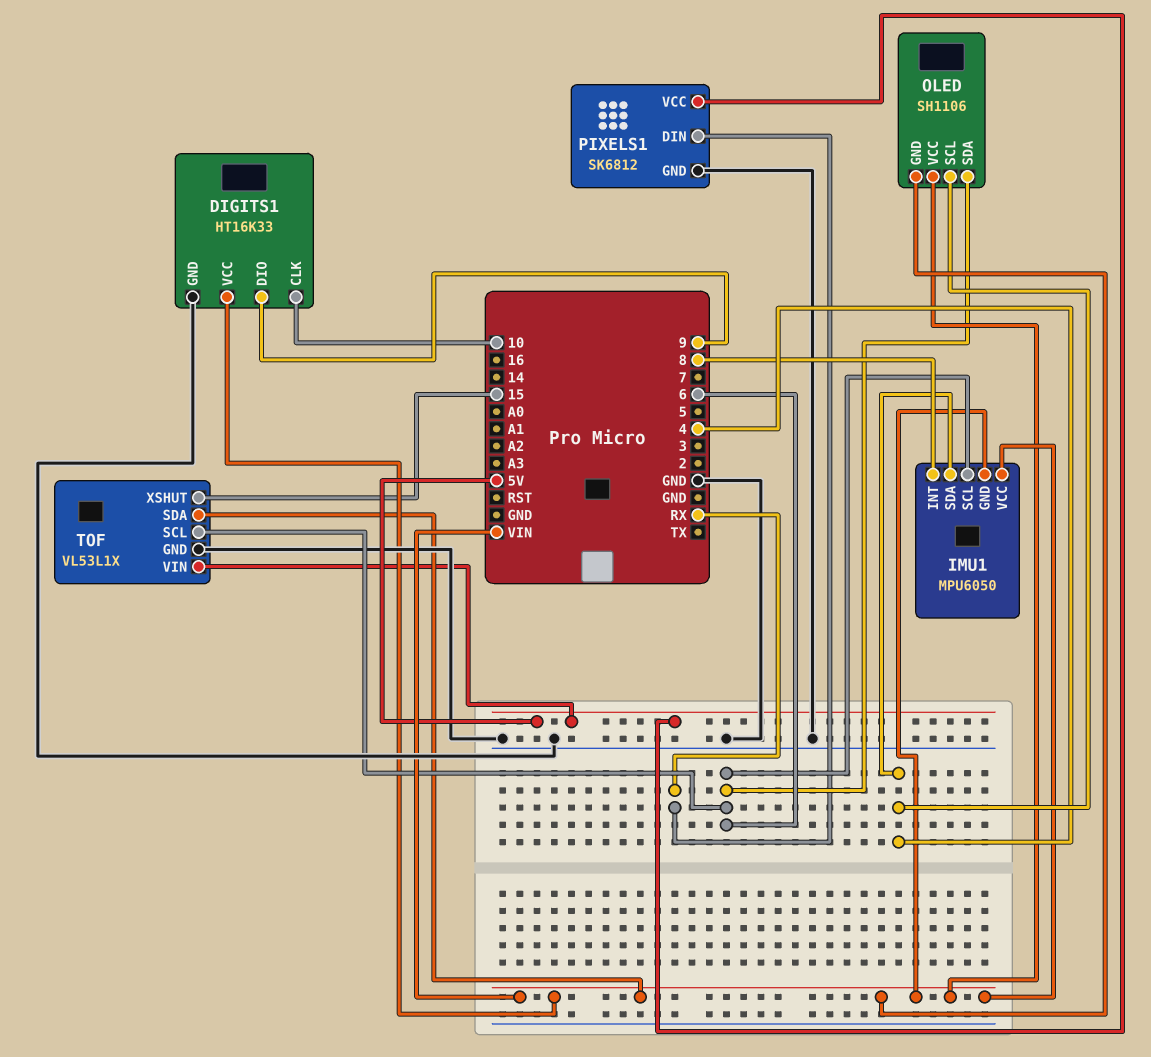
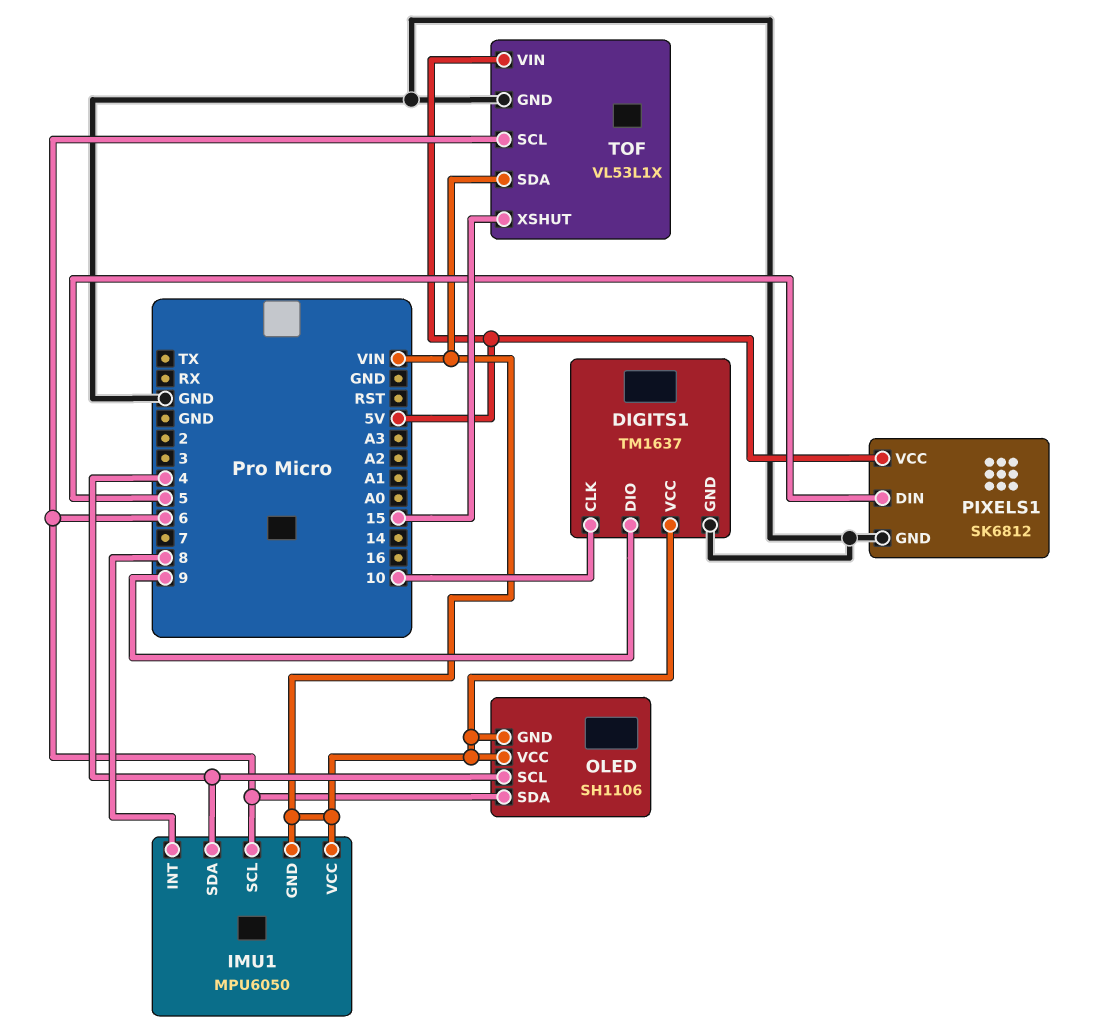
DIGITS1: HT16K33 -> TM1637
PIXELS1 pin DIN: RX -> 5

